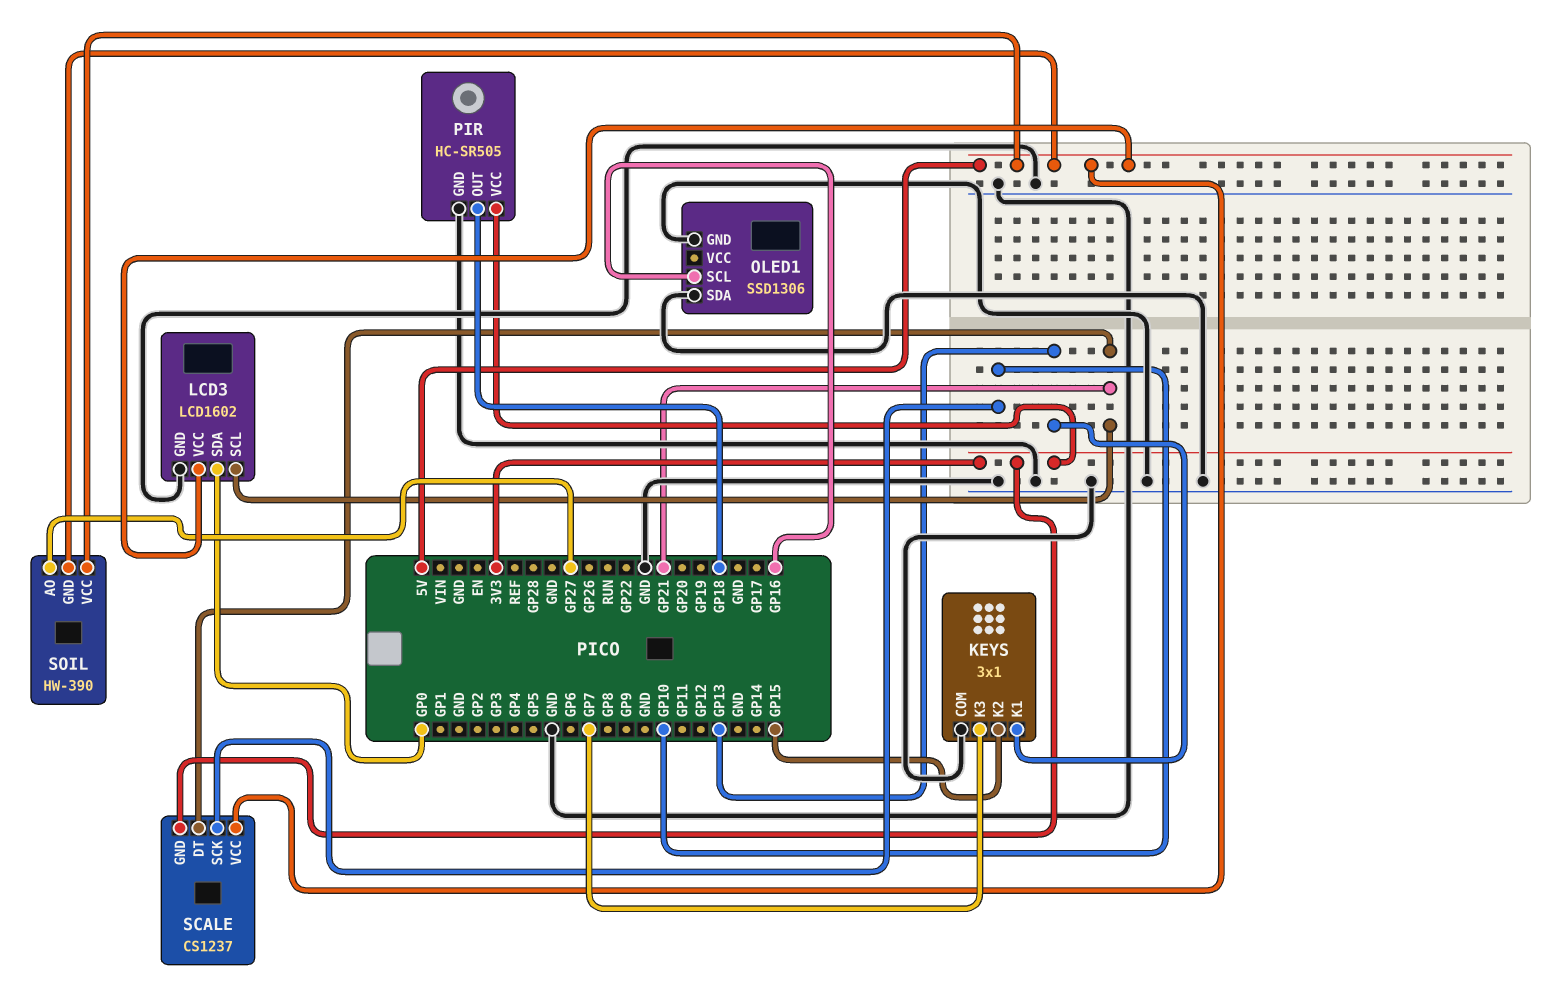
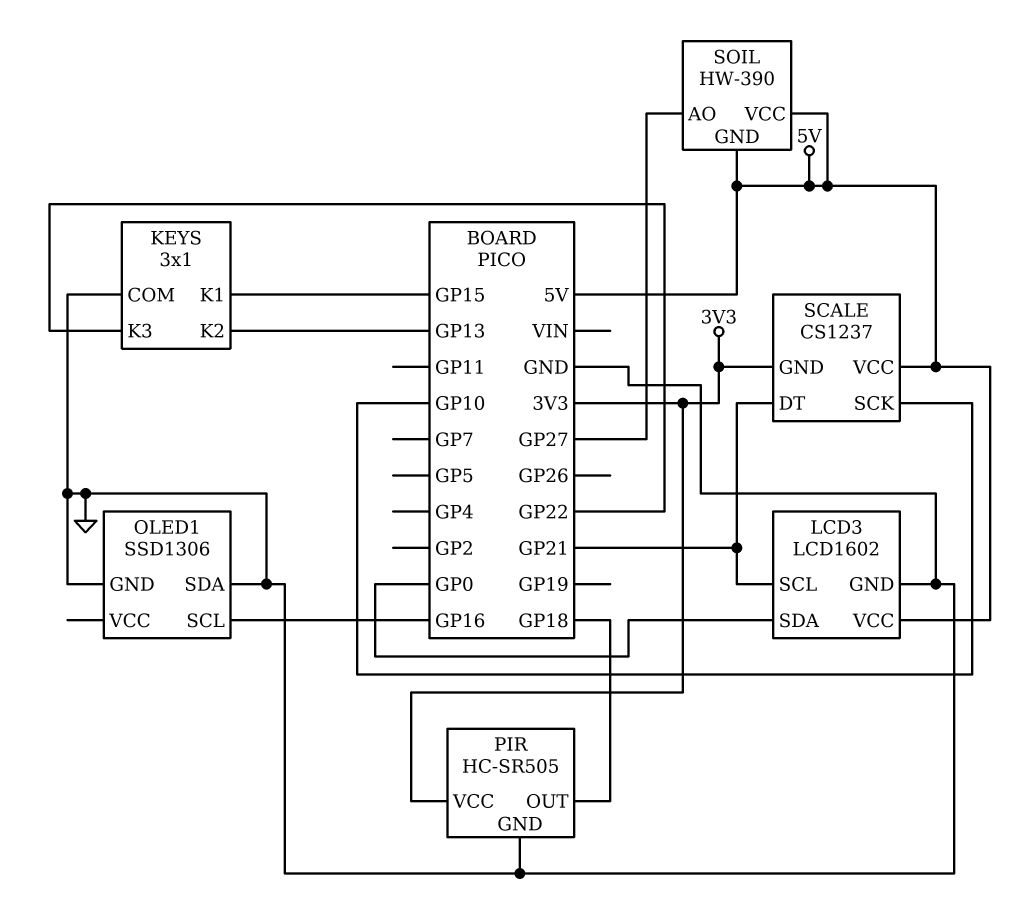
KEYS pin K1: GP13 -> GP15
KEYS pin K2: GP15 -> GP13
KEYS pin K3: GP7 -> GP22

